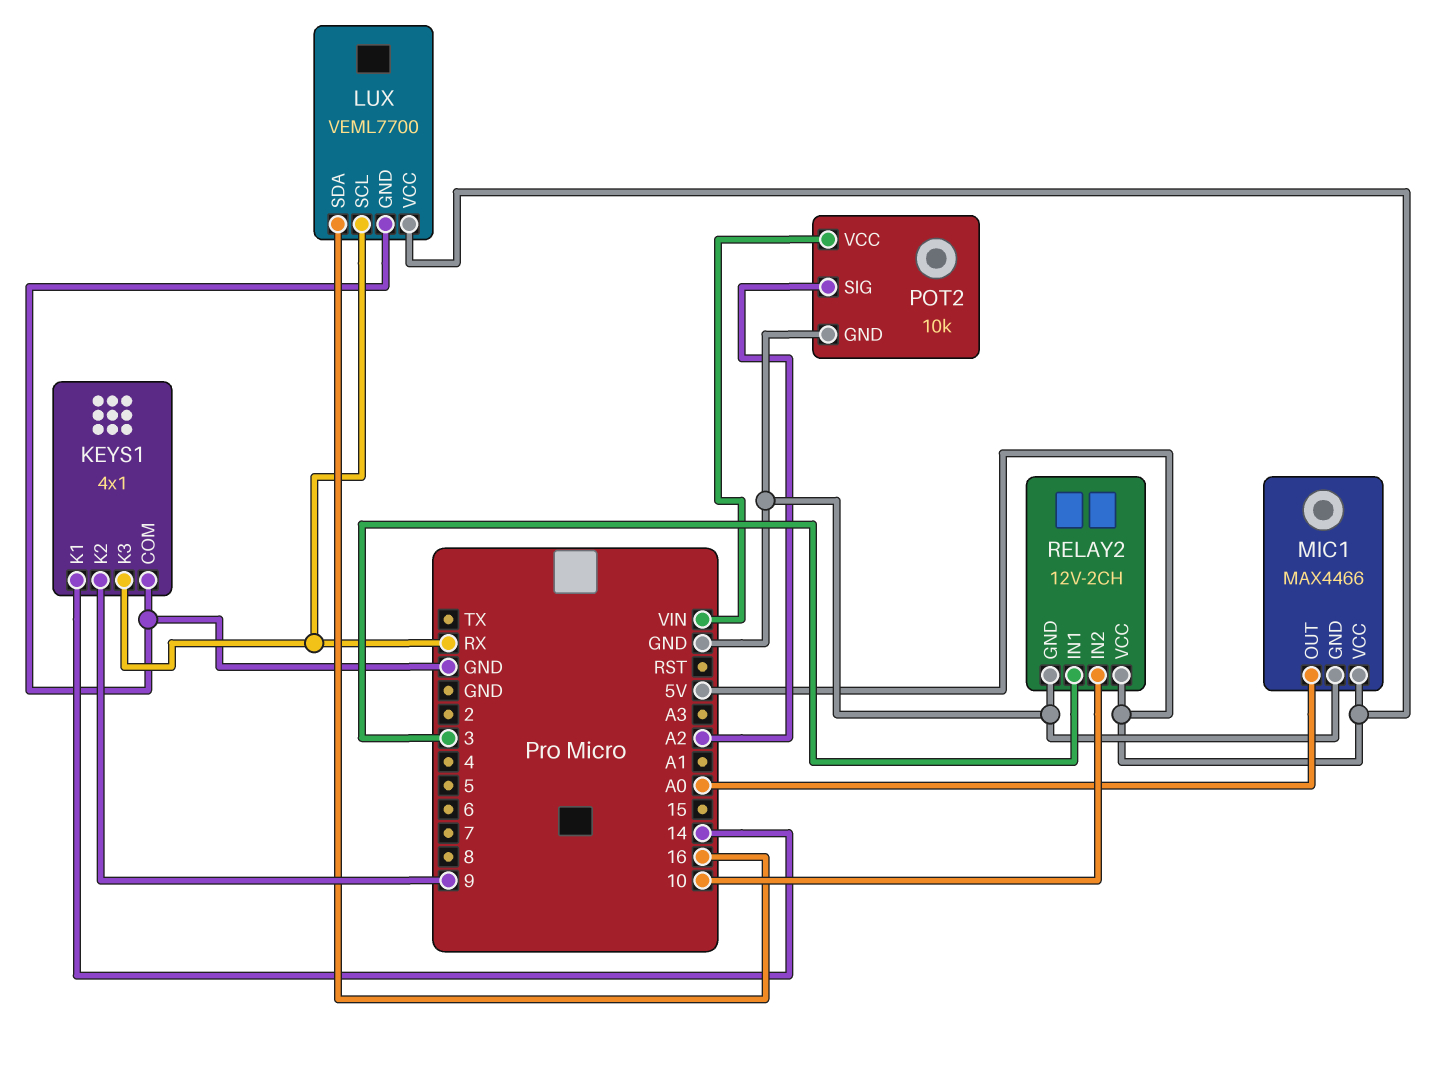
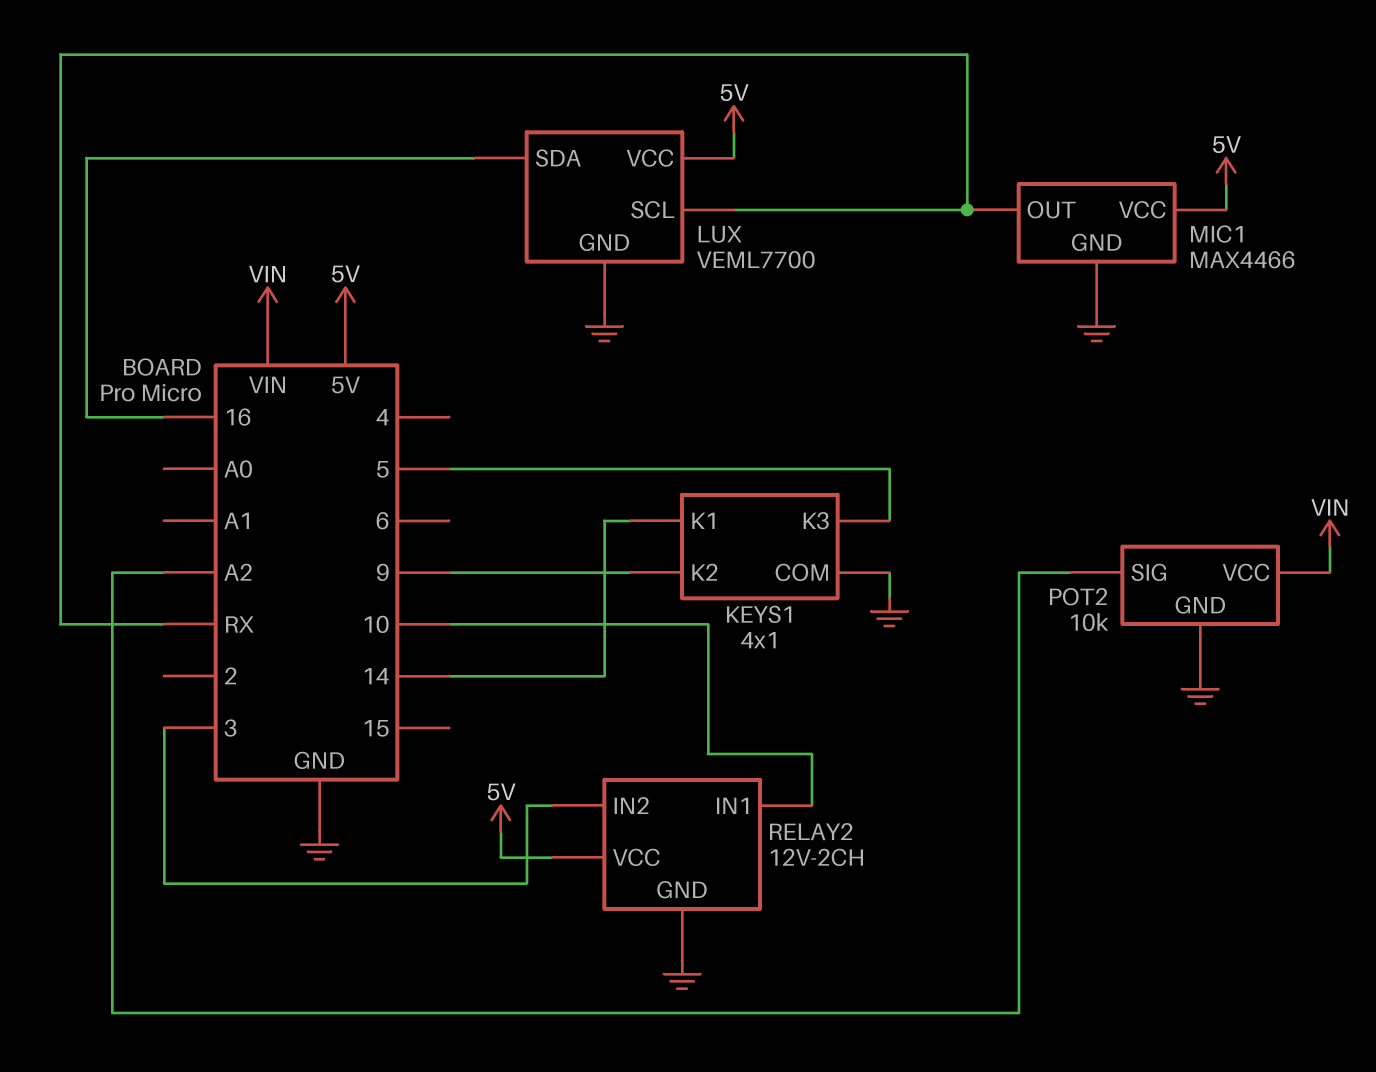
KEYS1 pin K3: RX -> 5
MIC1 pin OUT: A0 -> RX
RELAY2 pin IN1: 3 -> 10
RELAY2 pin IN2: 10 -> 3

